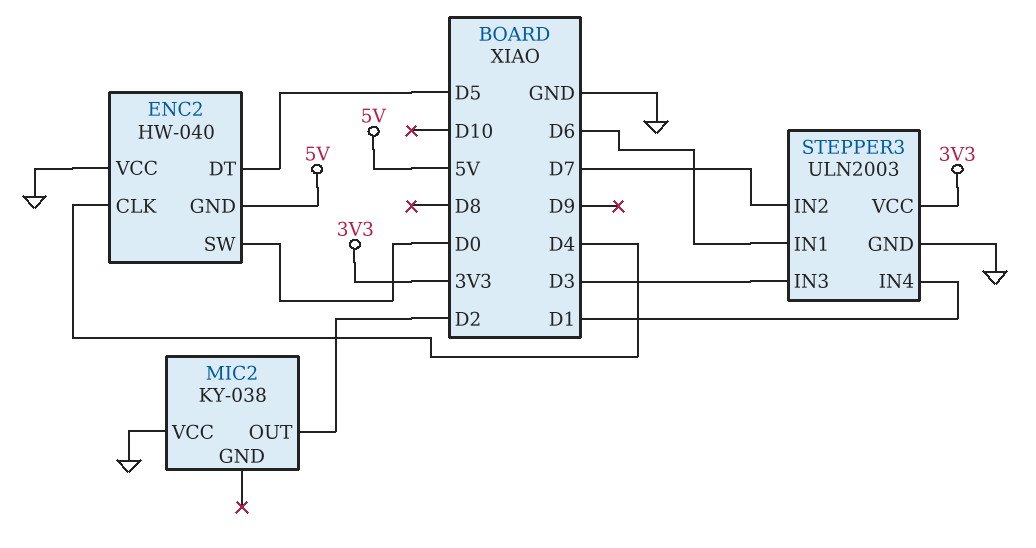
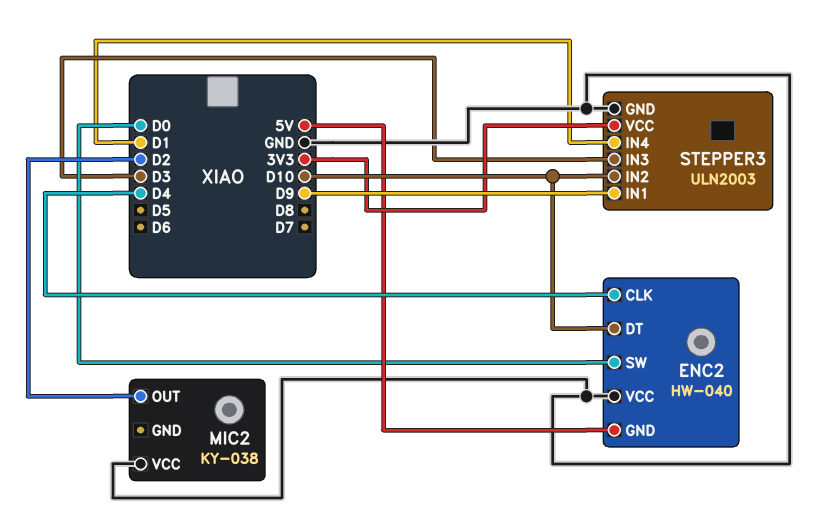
ENC2 pin DT: D5 -> D10
STEPPER3 pin IN1: D6 -> D9
STEPPER3 pin IN2: D7 -> D10

